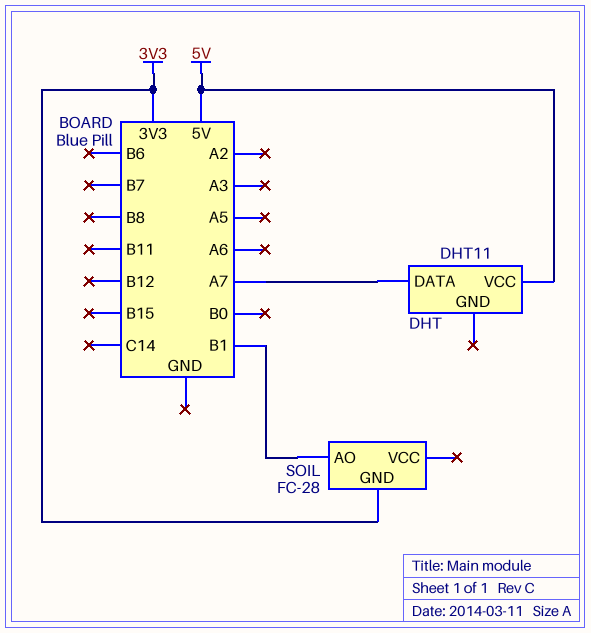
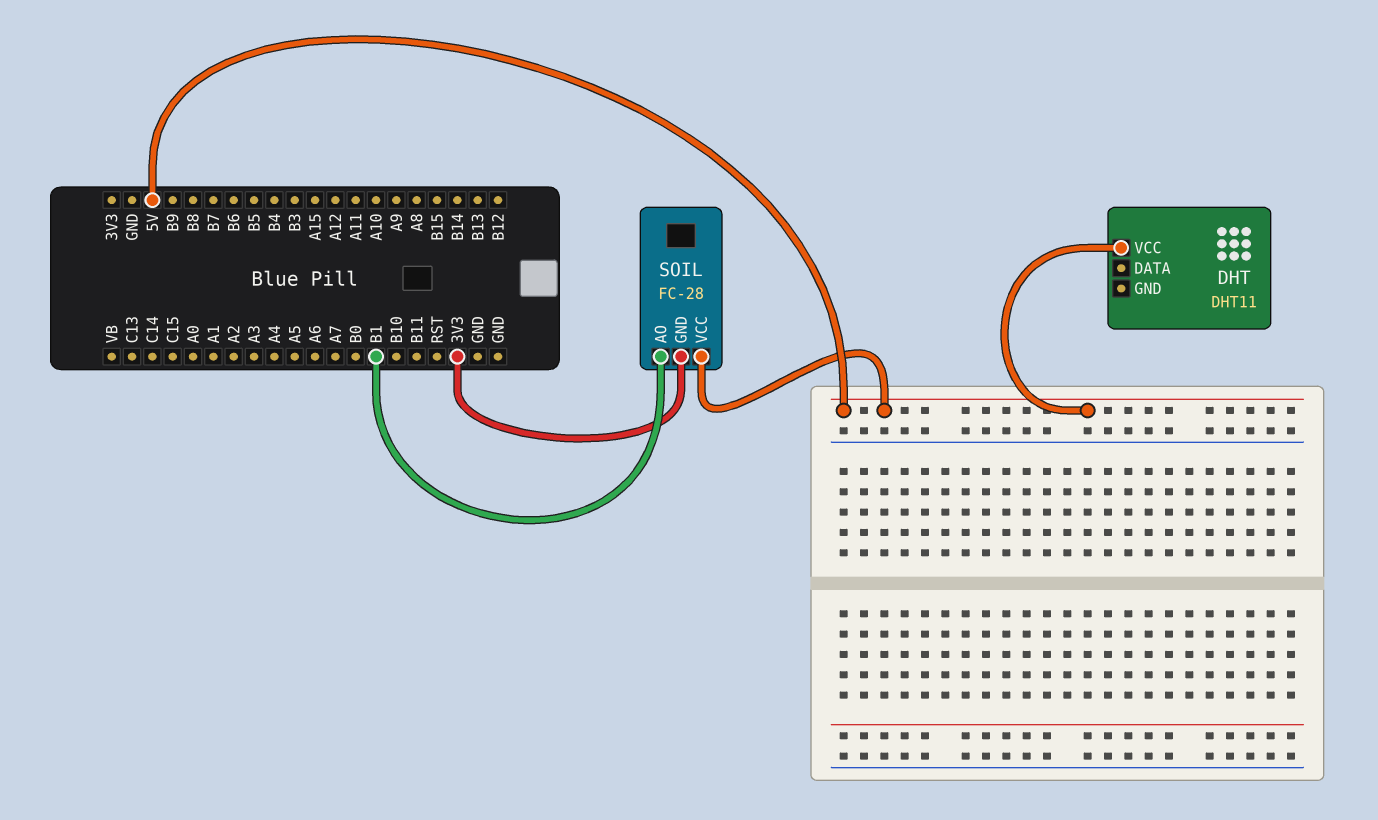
DHT pin DATA: A7 -> none
SOIL pin VCC: none -> 5V

